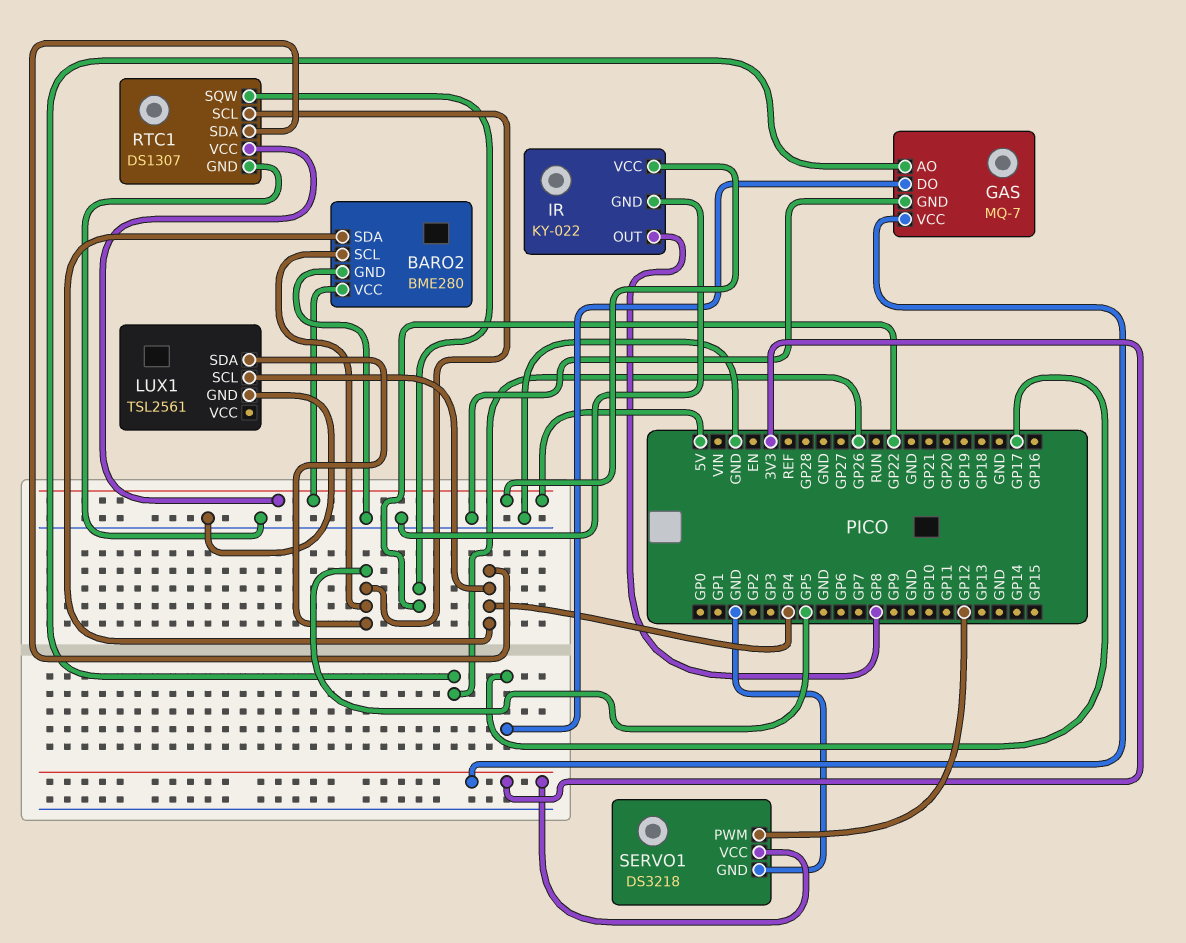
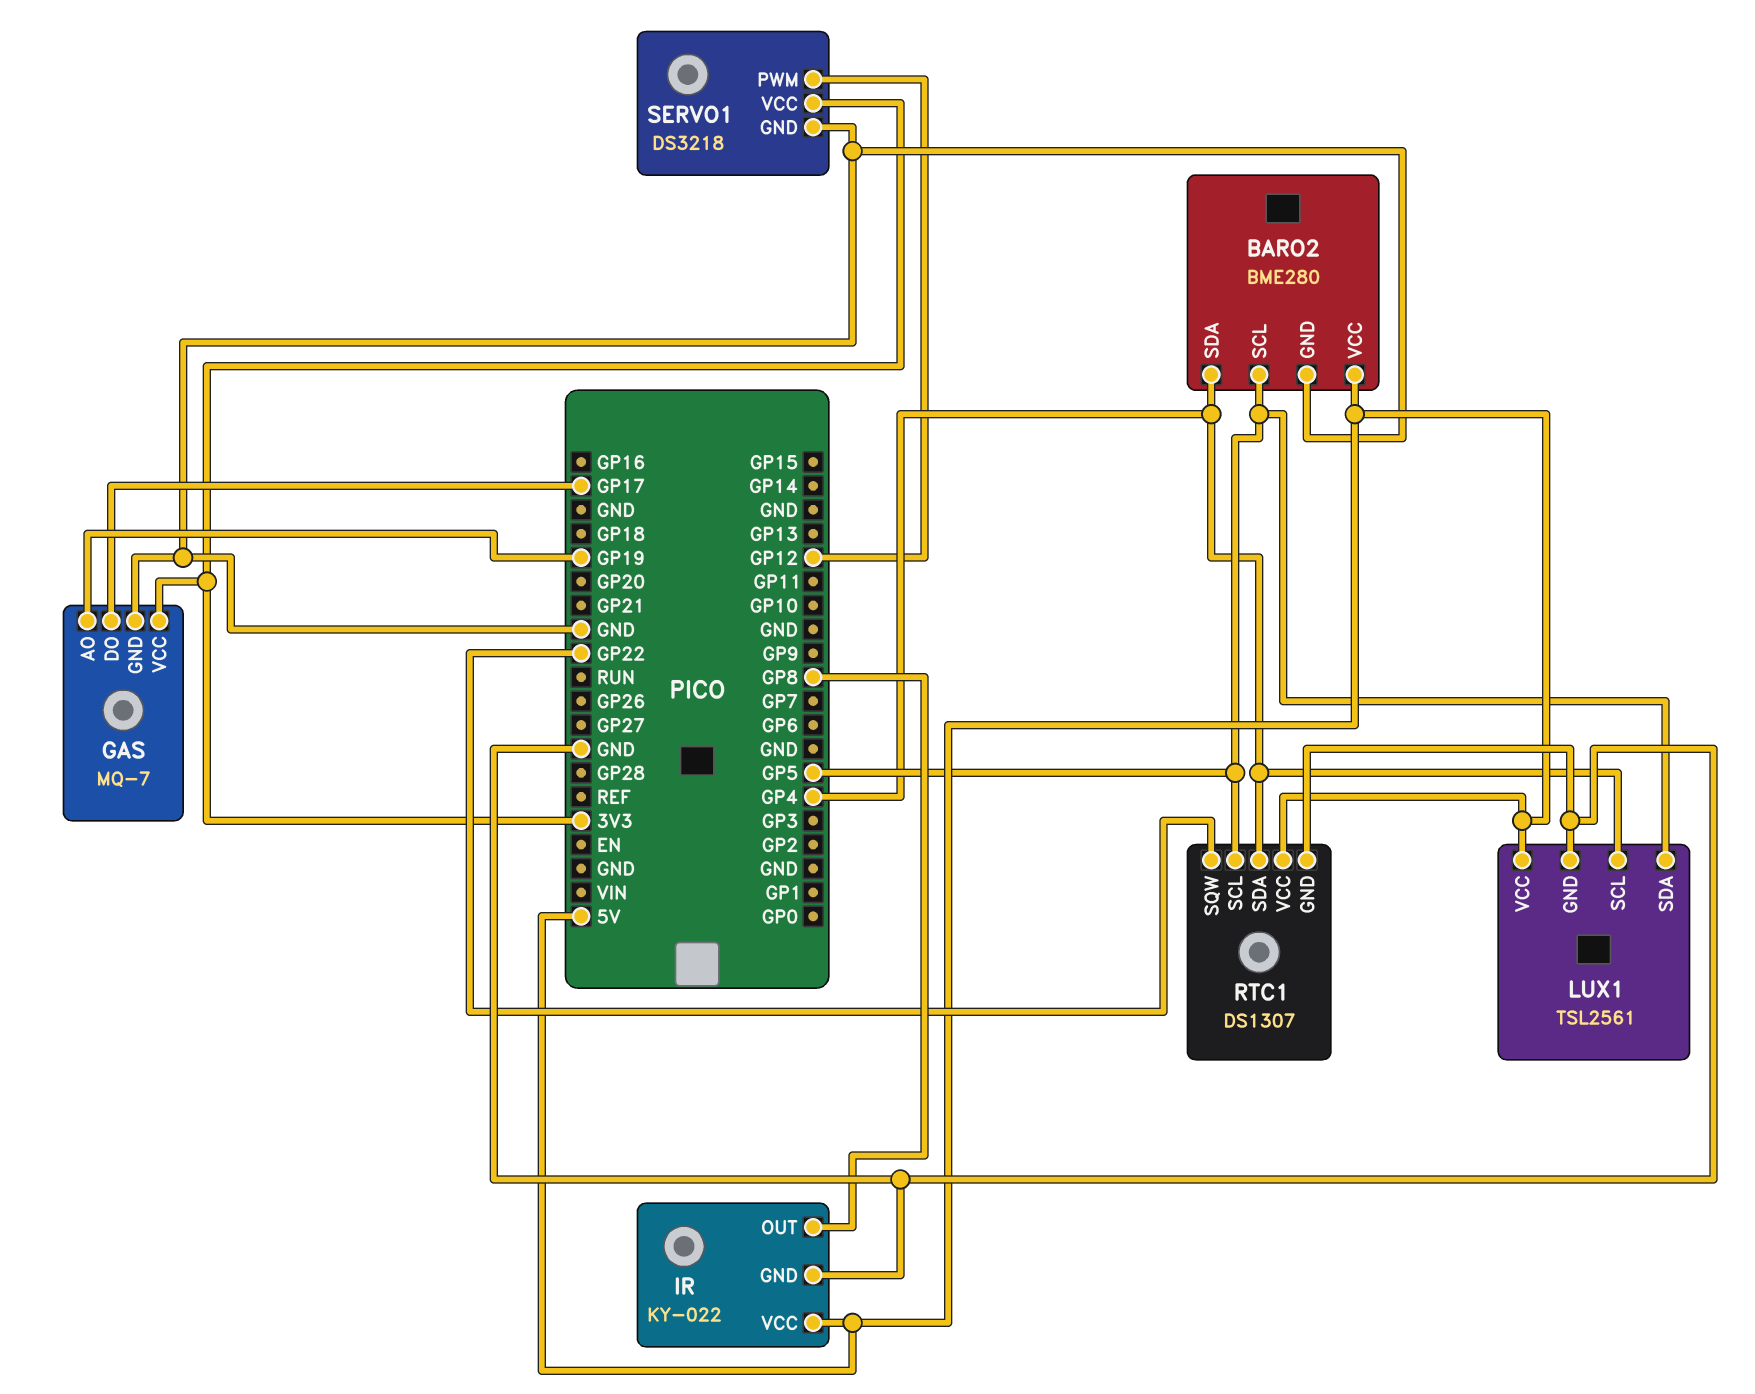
GAS pin AO: GP26 -> GP19
LUX1 pin VCC: none -> 5V

